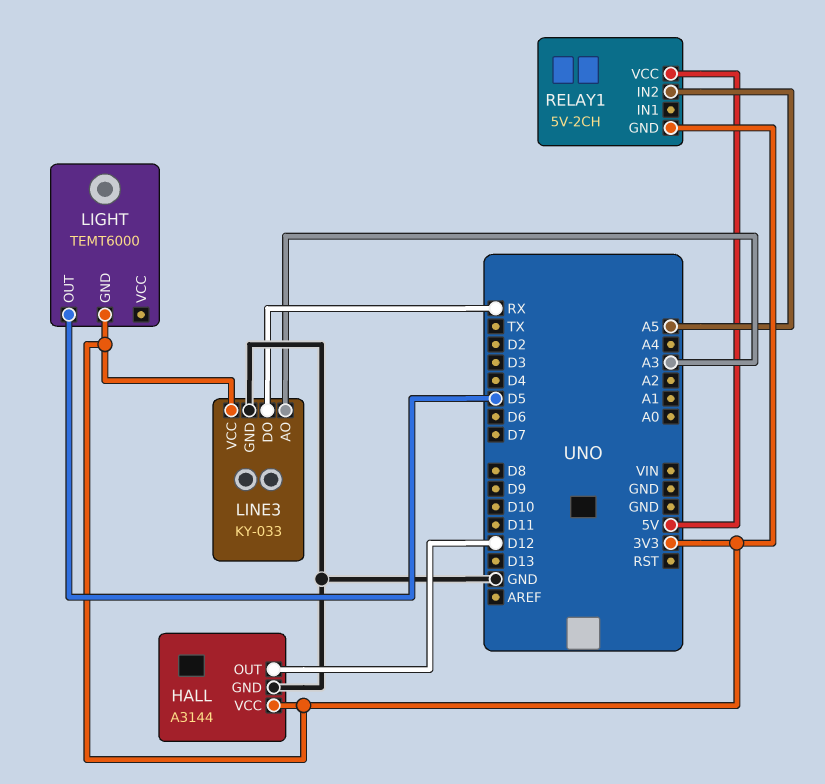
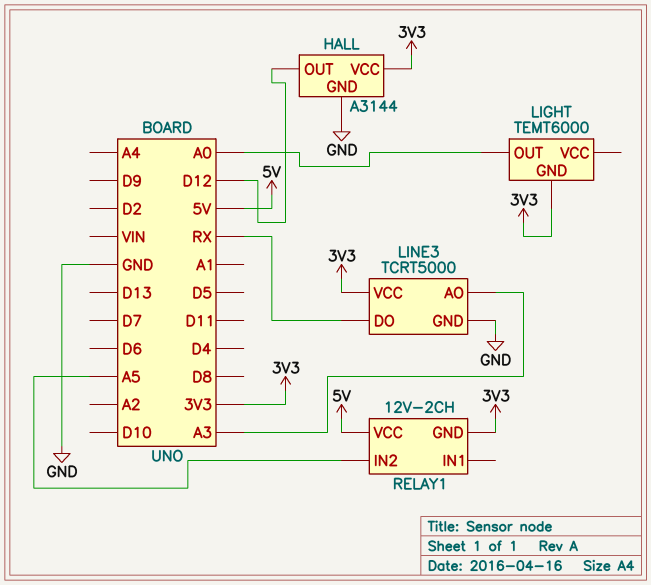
LIGHT pin OUT: D5 -> A0
LINE3: KY-033 -> TCRT5000
RELAY1: 5V-2CH -> 12V-2CH

